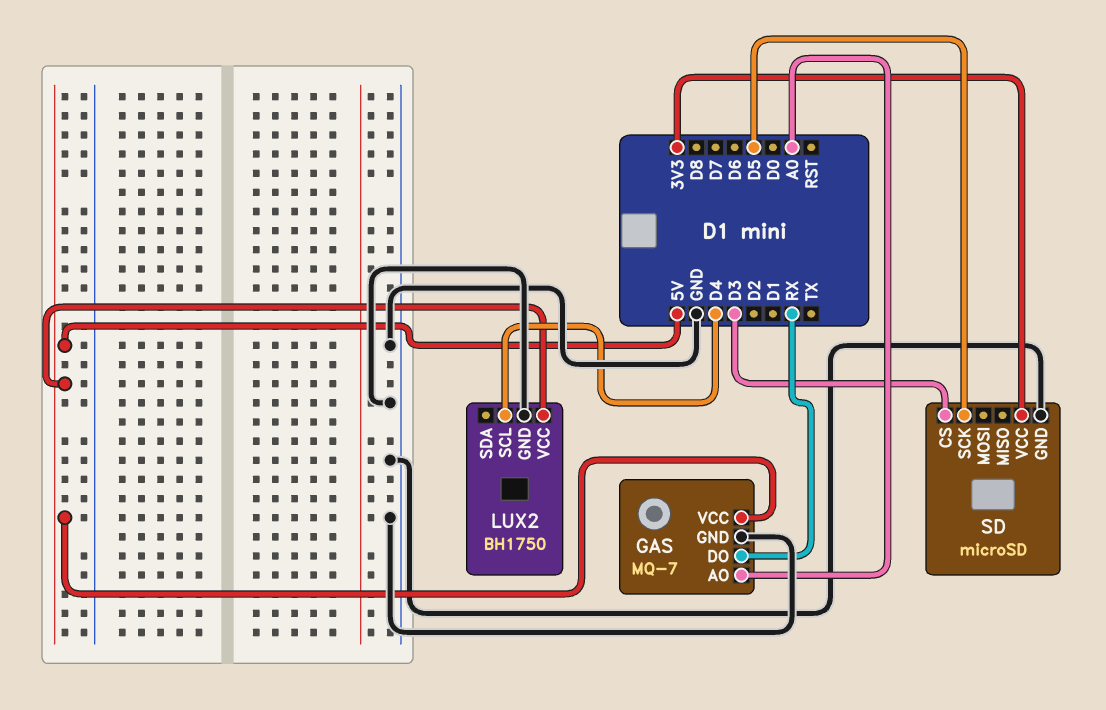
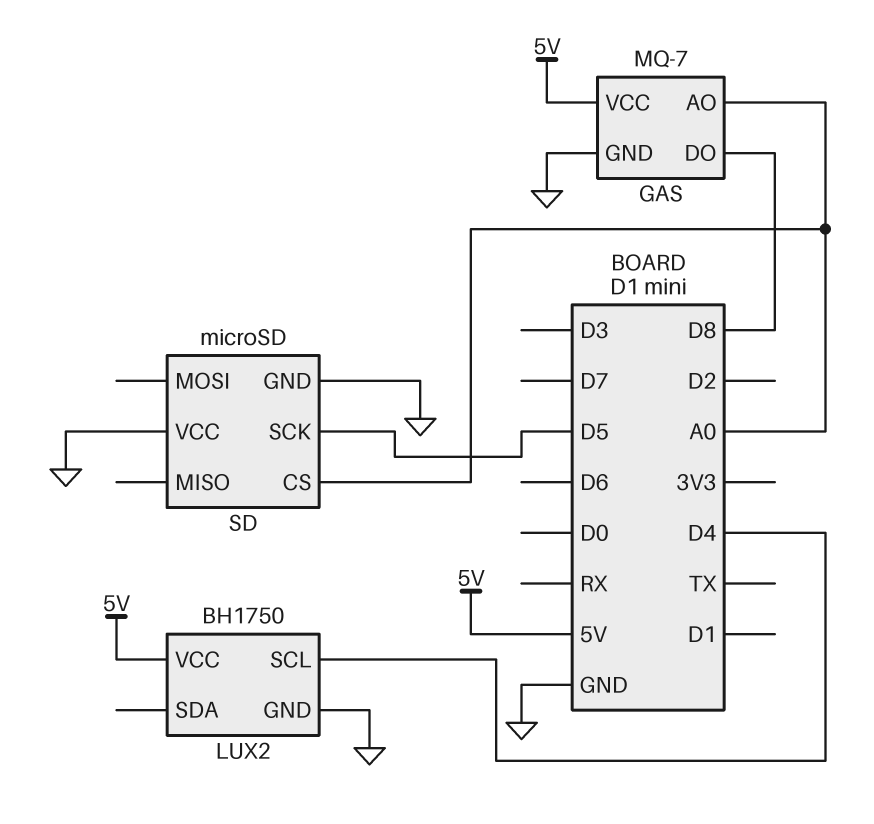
GAS pin DO: RX -> D8
SD pin CS: D3 -> A0
SD pin VCC: 3V3 -> GND

